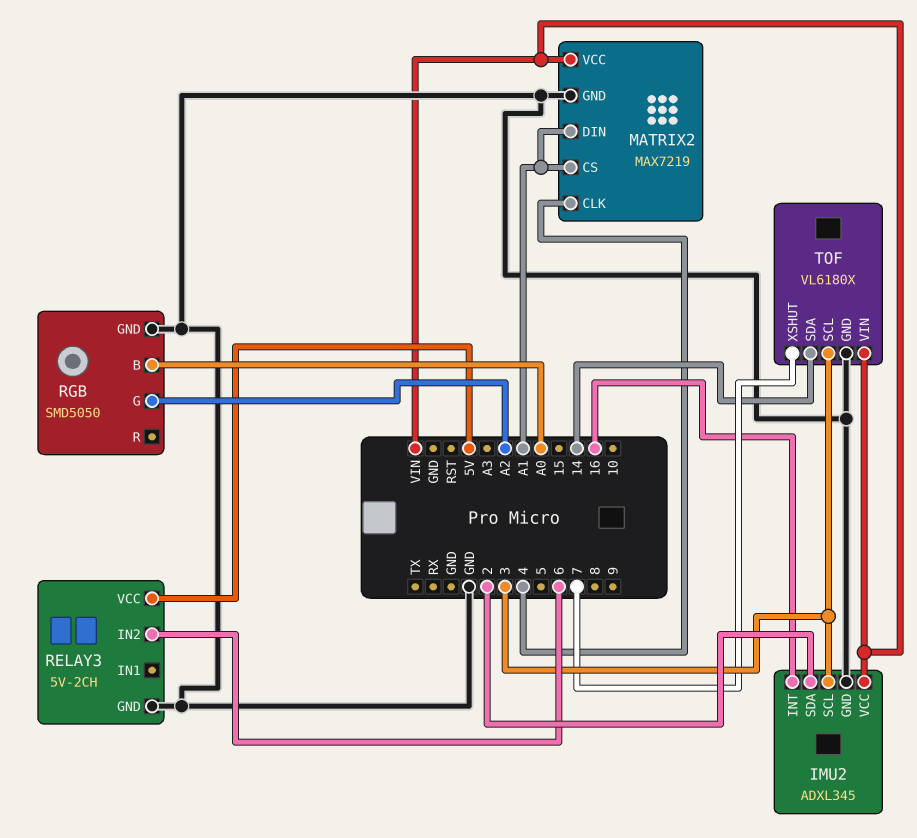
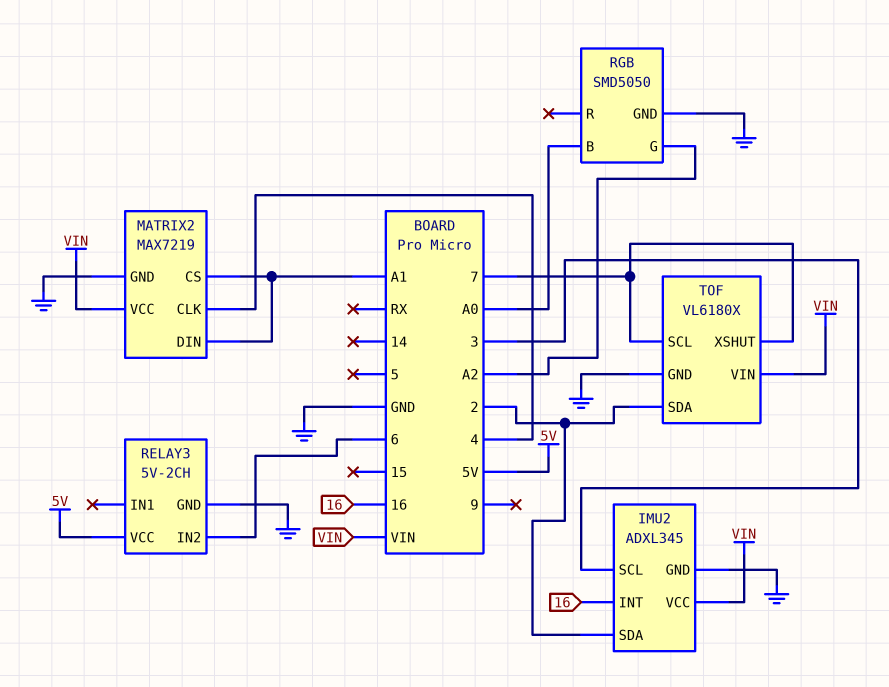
TOF pin SCL: 3 -> 7
TOF pin SDA: 14 -> 2

